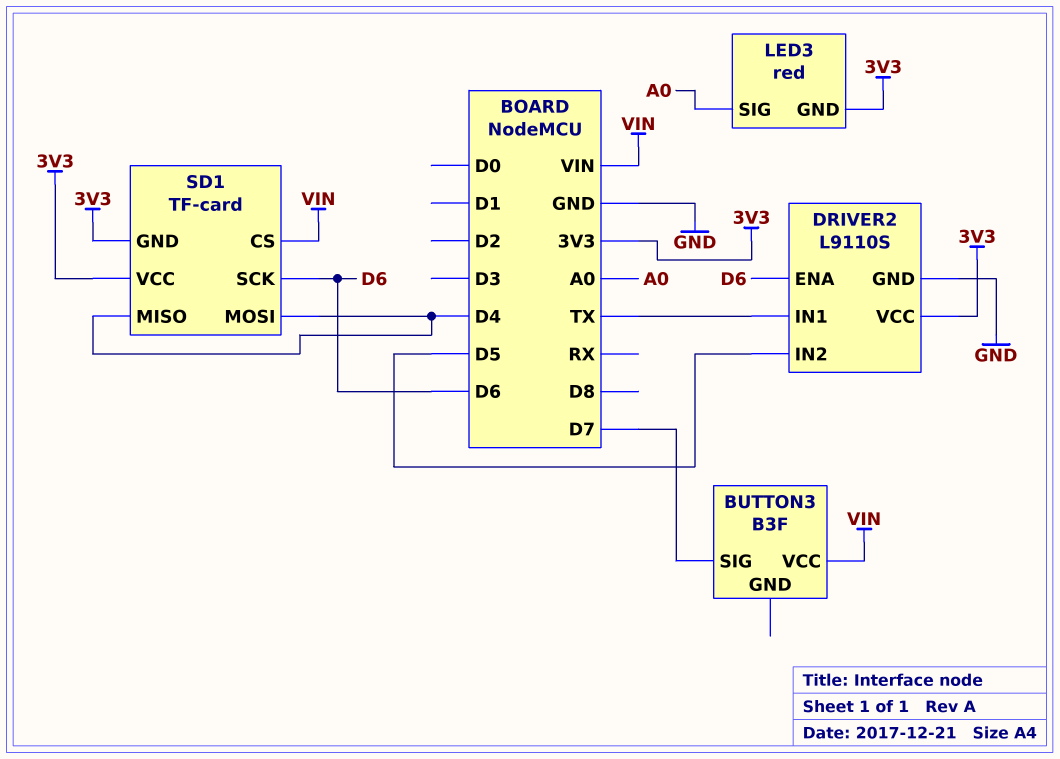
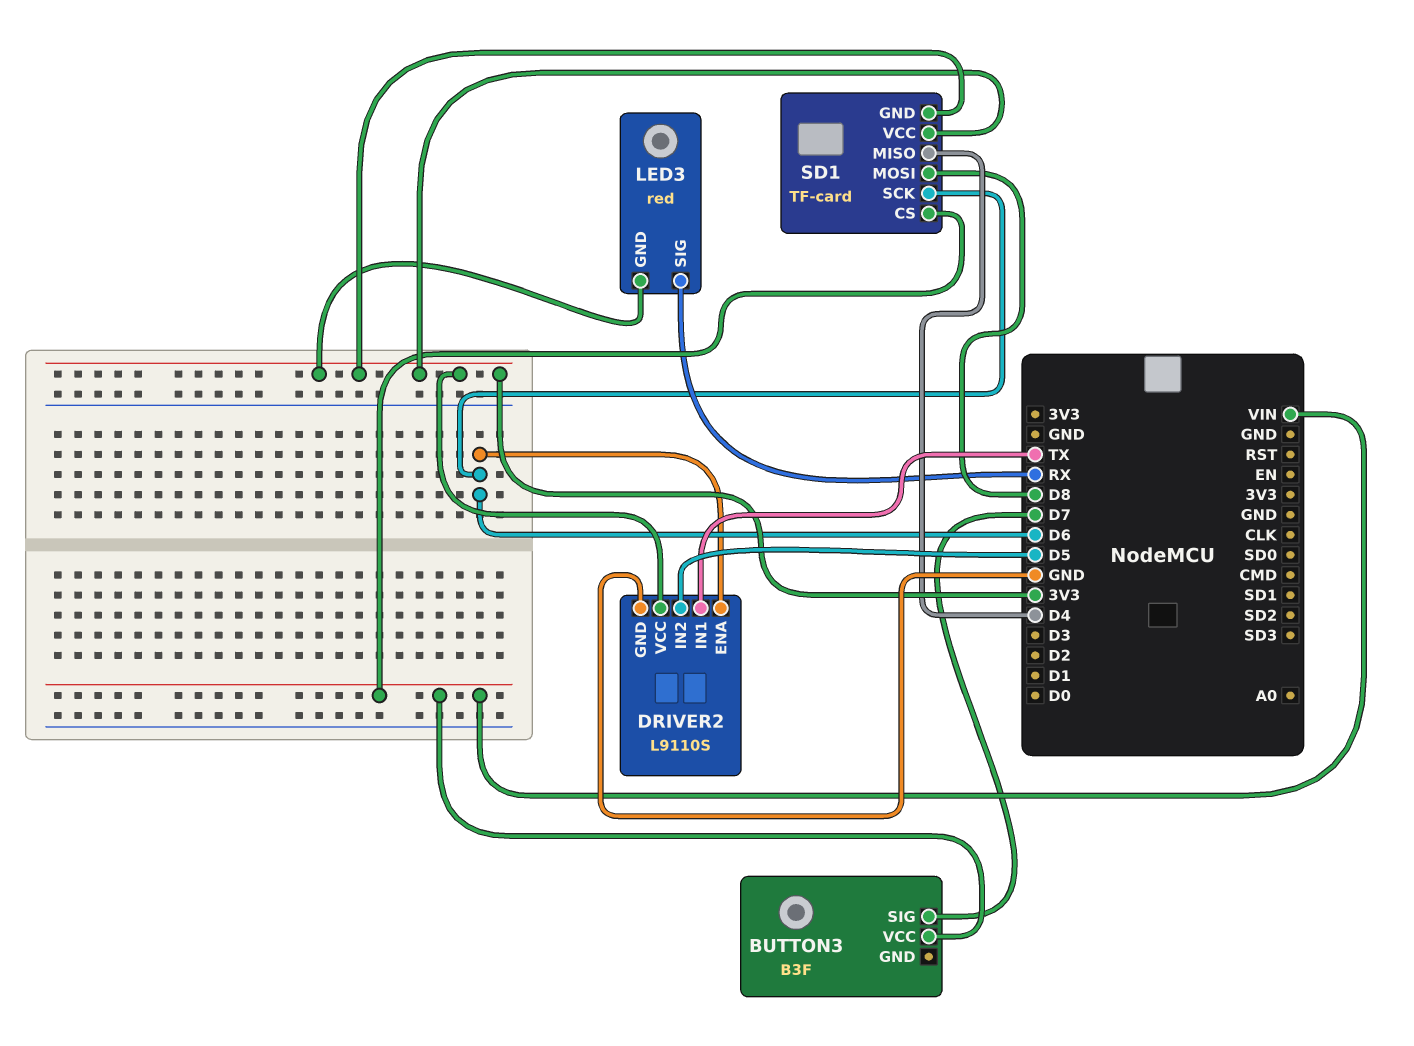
LED3 pin SIG: A0 -> RX
SD1 pin MOSI: D4 -> D8

